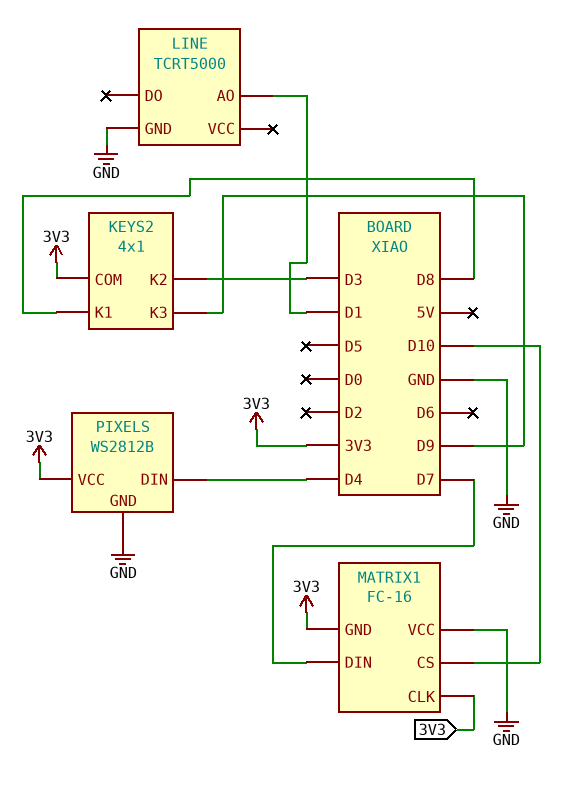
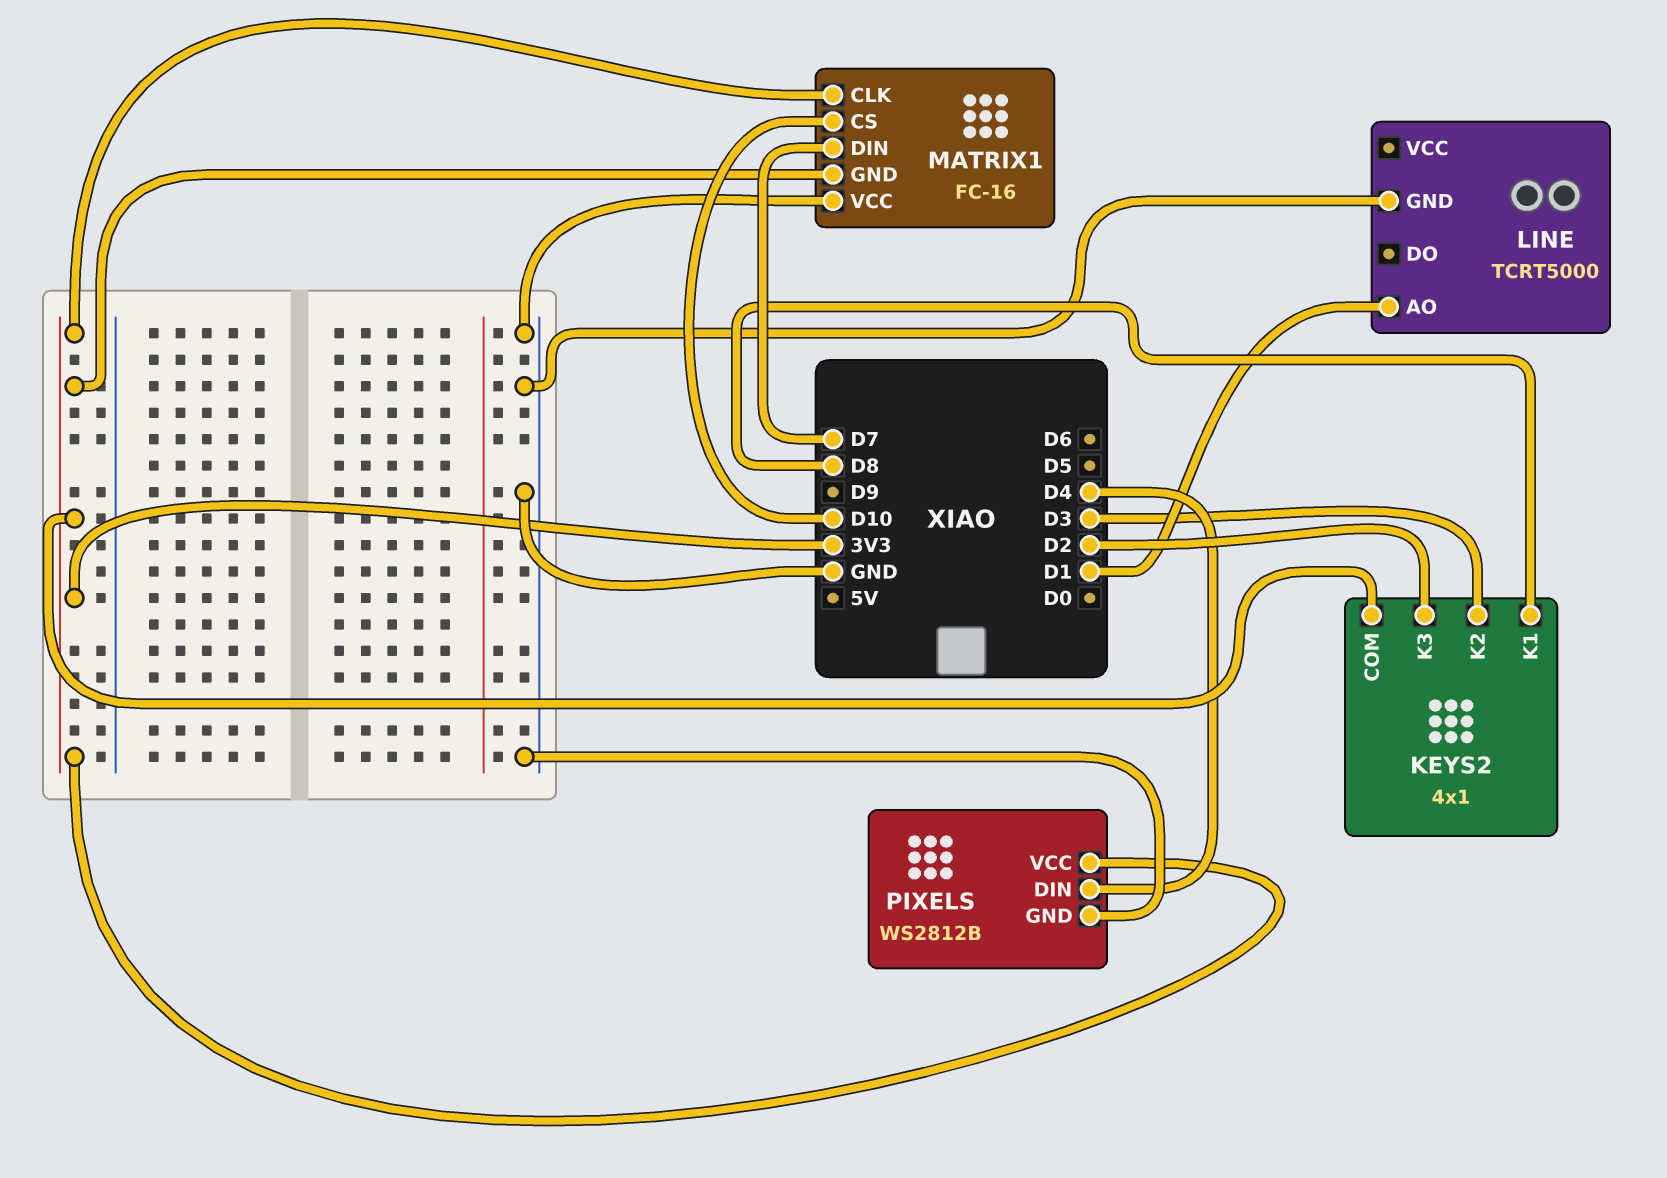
KEYS2 pin K3: D9 -> D2

